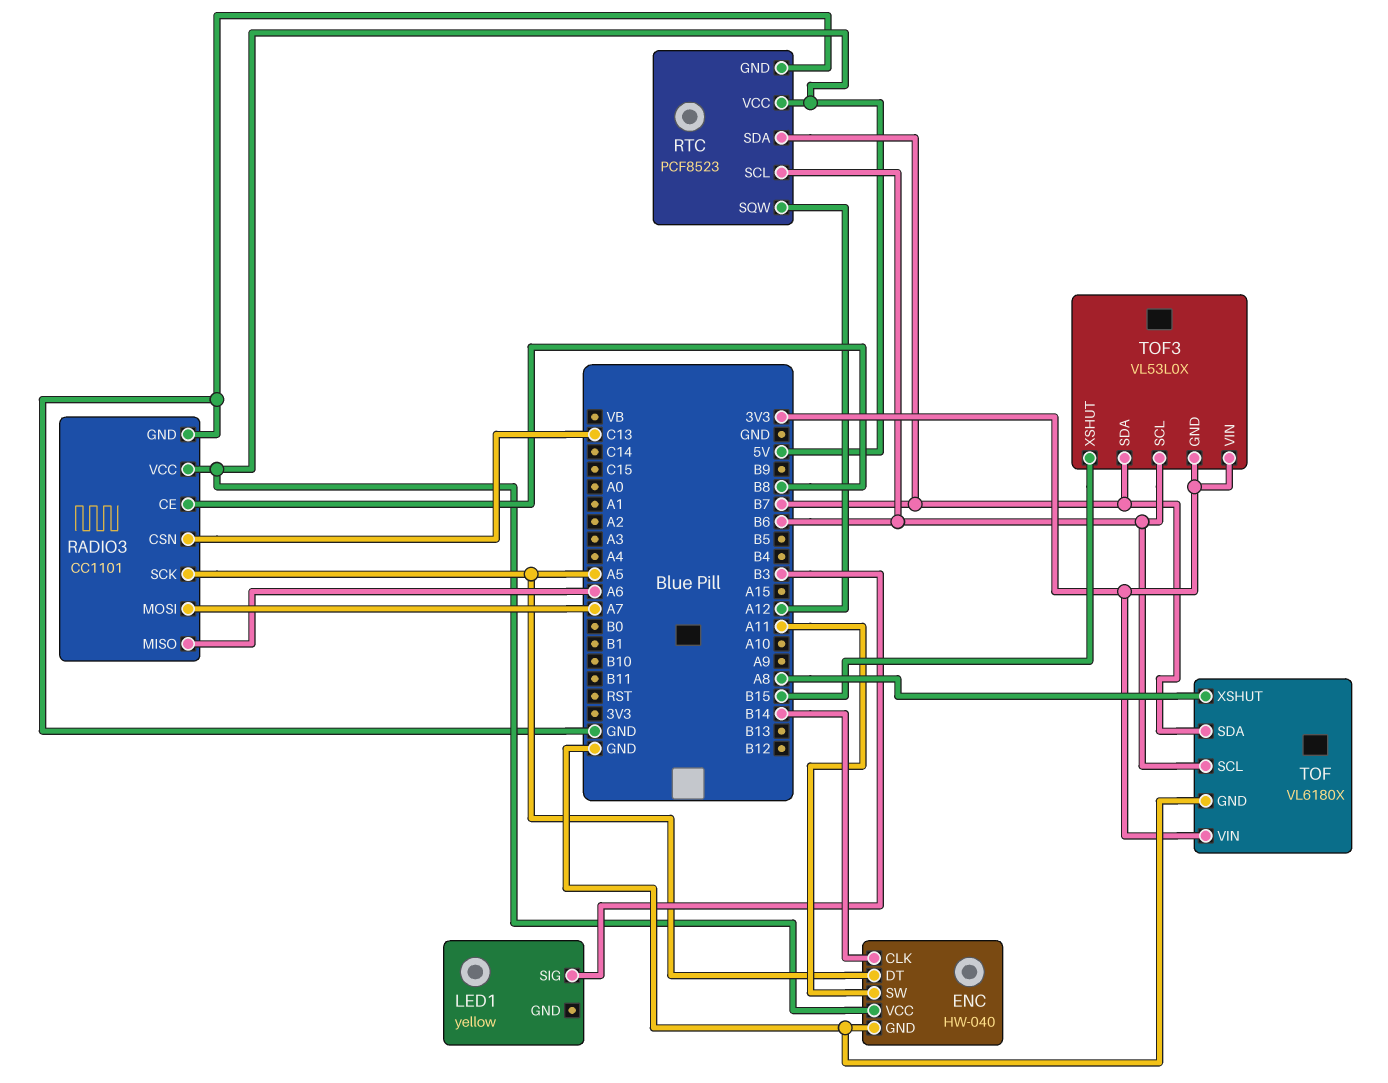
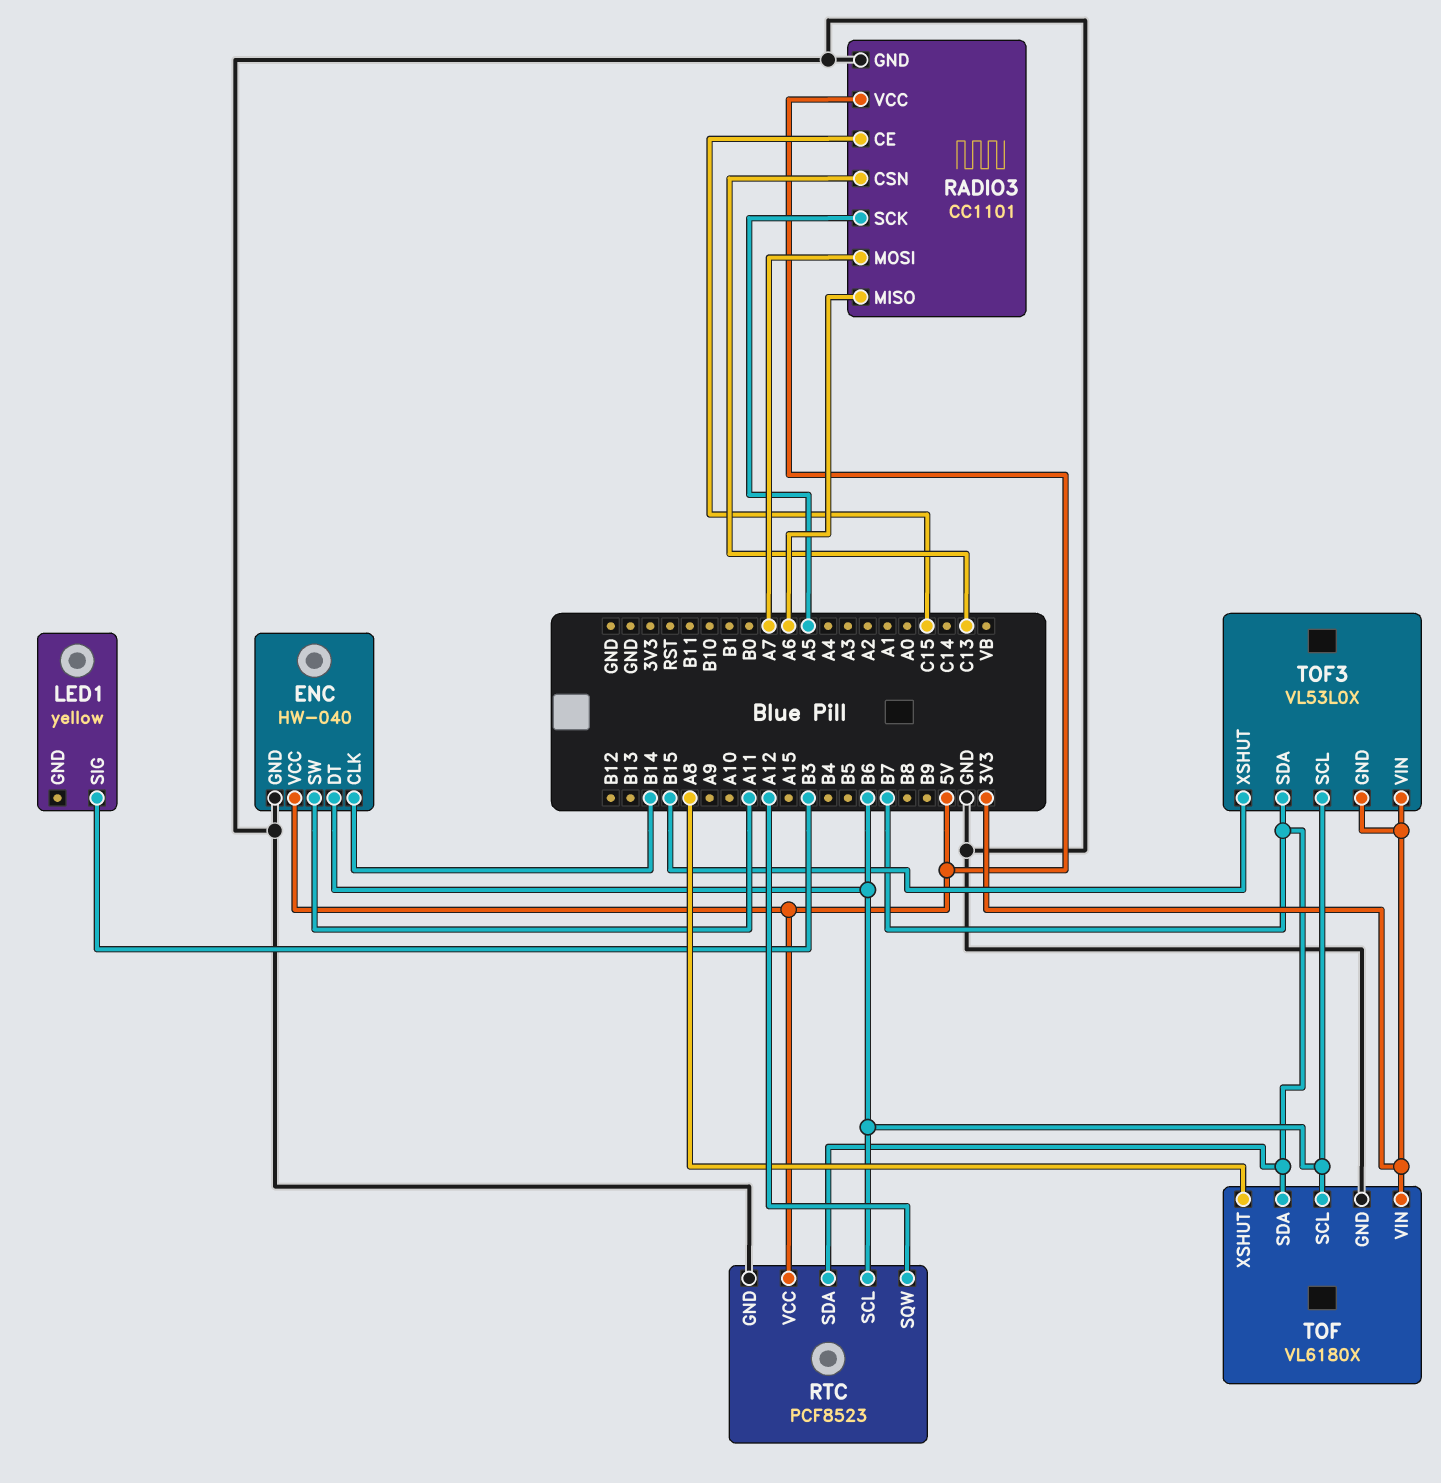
ENC pin DT: A5 -> B6
RADIO3 pin CE: B8 -> C15

